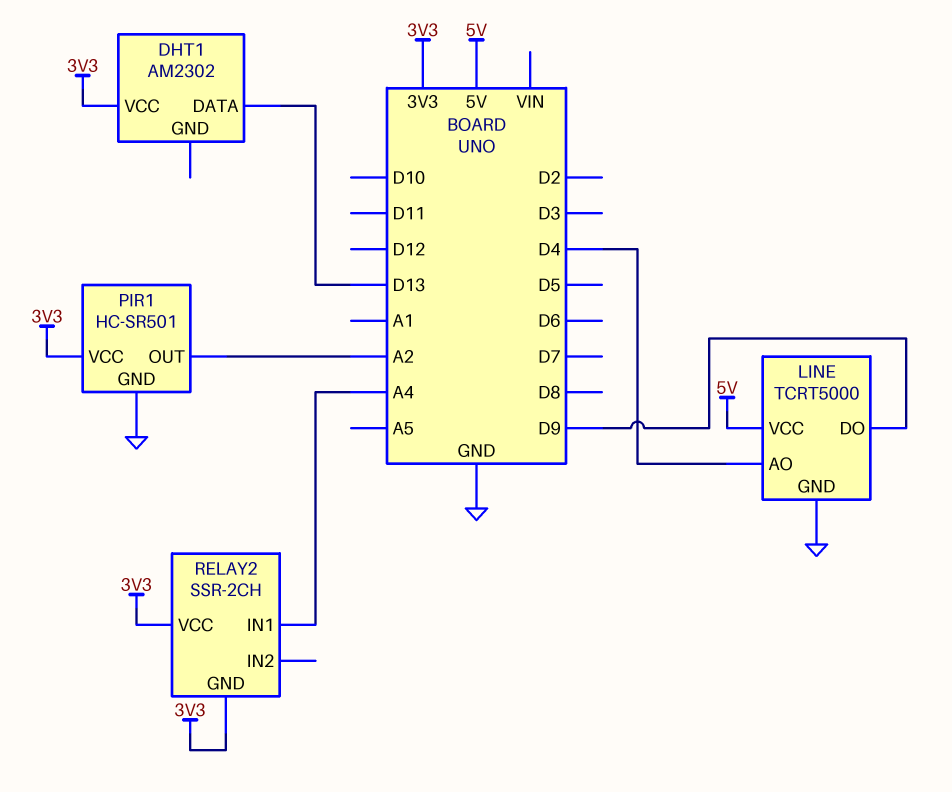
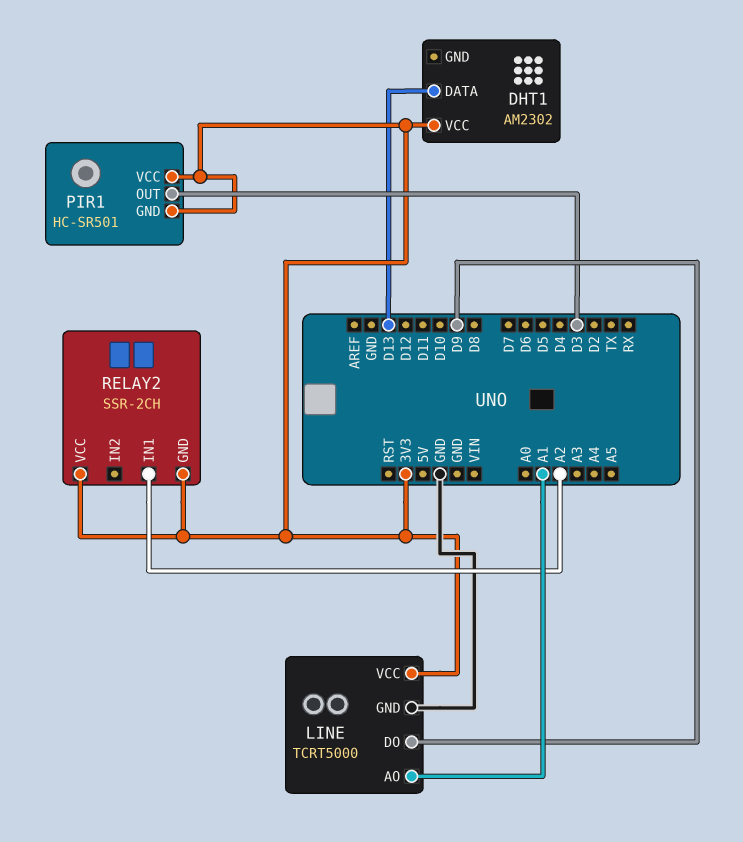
LINE pin AO: D4 -> A1
LINE pin VCC: 5V -> 3V3
PIR1 pin GND: GND -> 3V3
PIR1 pin OUT: A2 -> D3
RELAY2 pin IN1: A4 -> A2

